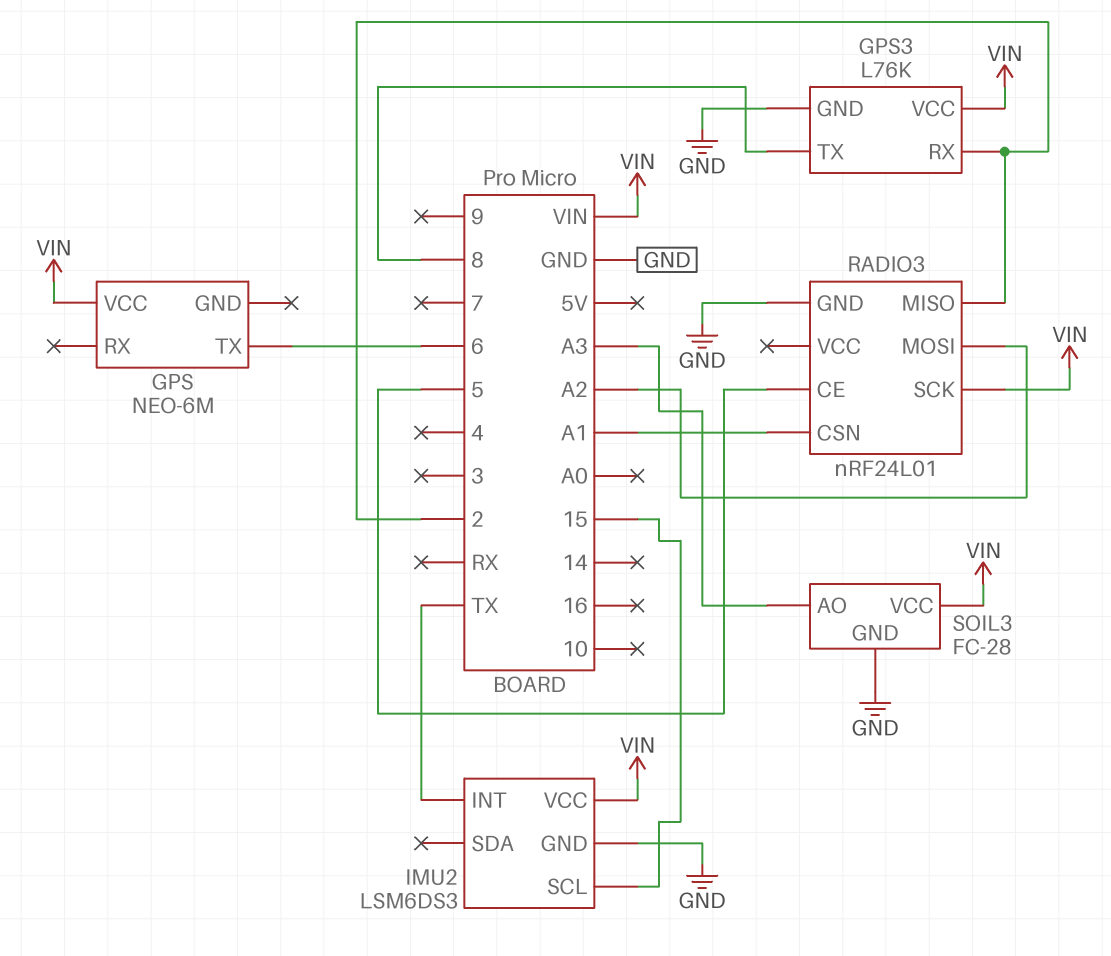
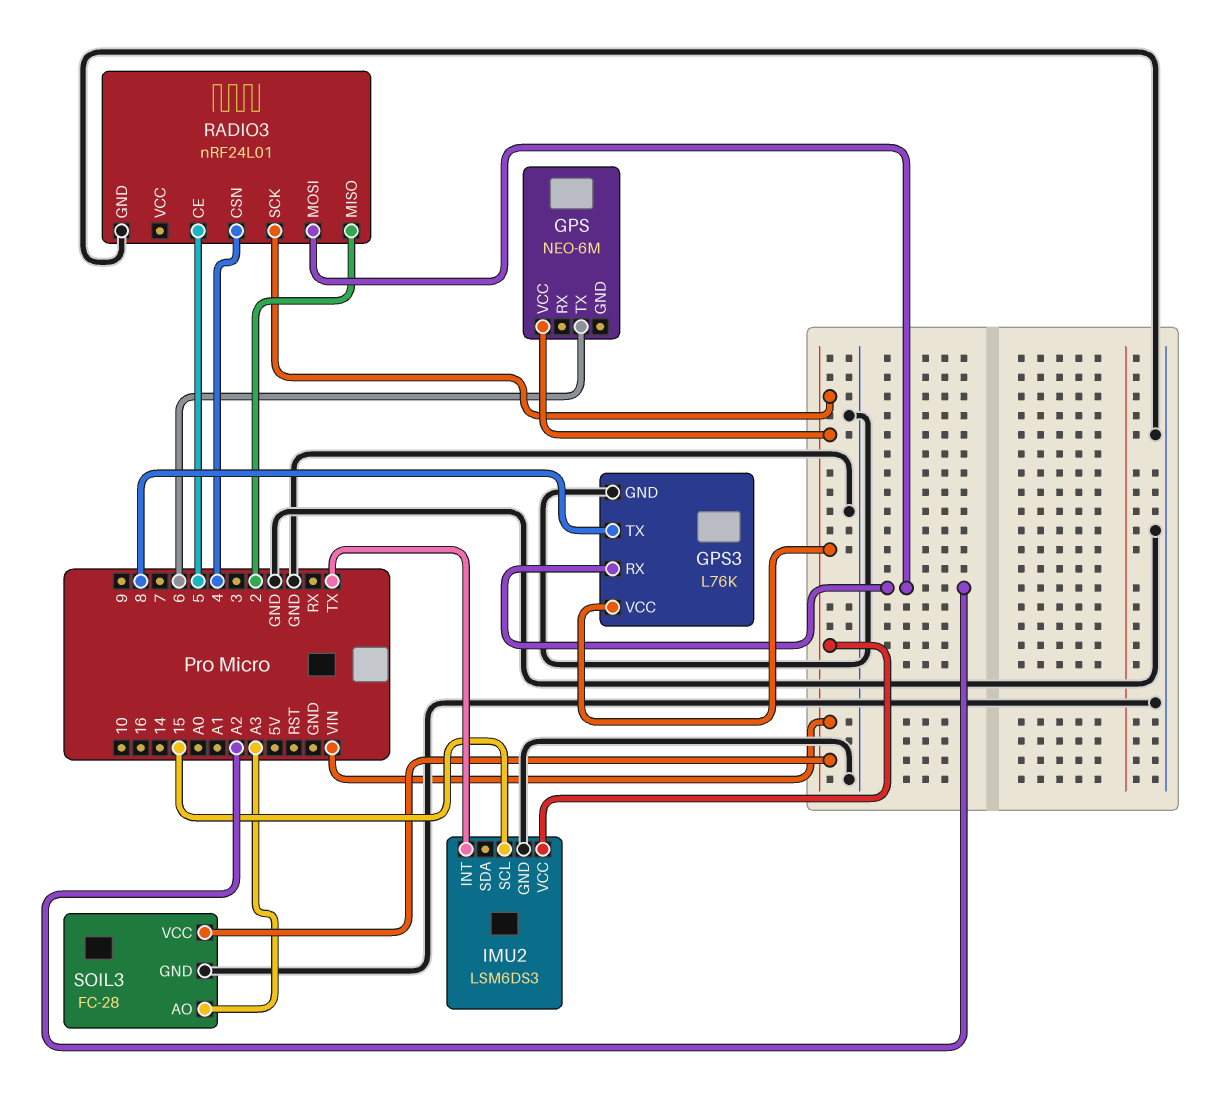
GPS3 pin RX: 2 -> A2
RADIO3 pin CSN: A1 -> 4

